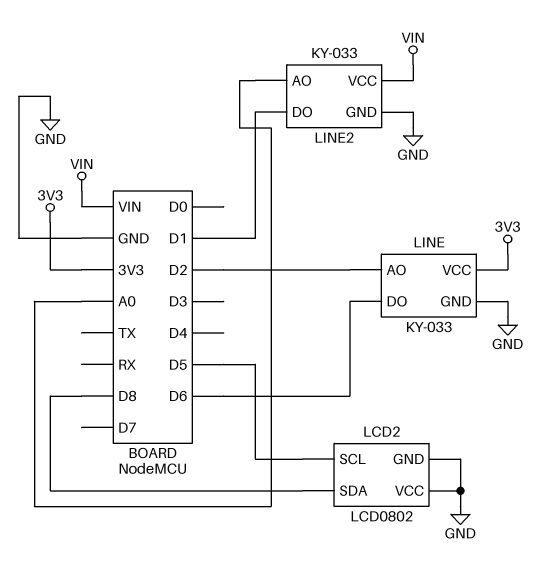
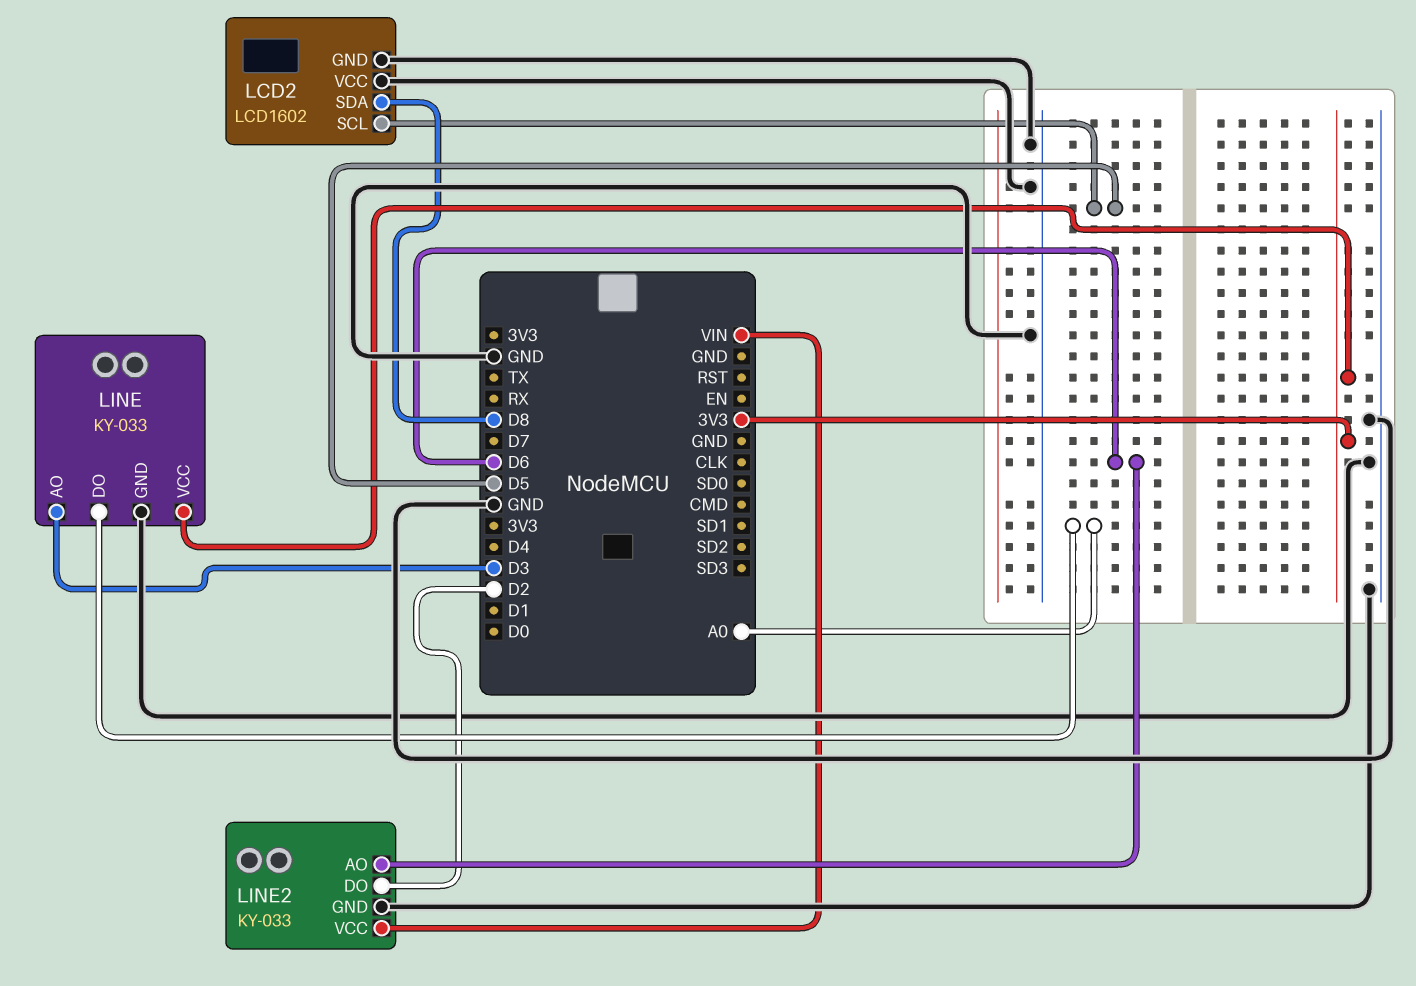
LCD2: LCD0802 -> LCD1602
LINE pin AO: D2 -> D3
LINE pin DO: D6 -> A0
LINE2 pin AO: A0 -> D6
LINE2 pin DO: D1 -> D2

